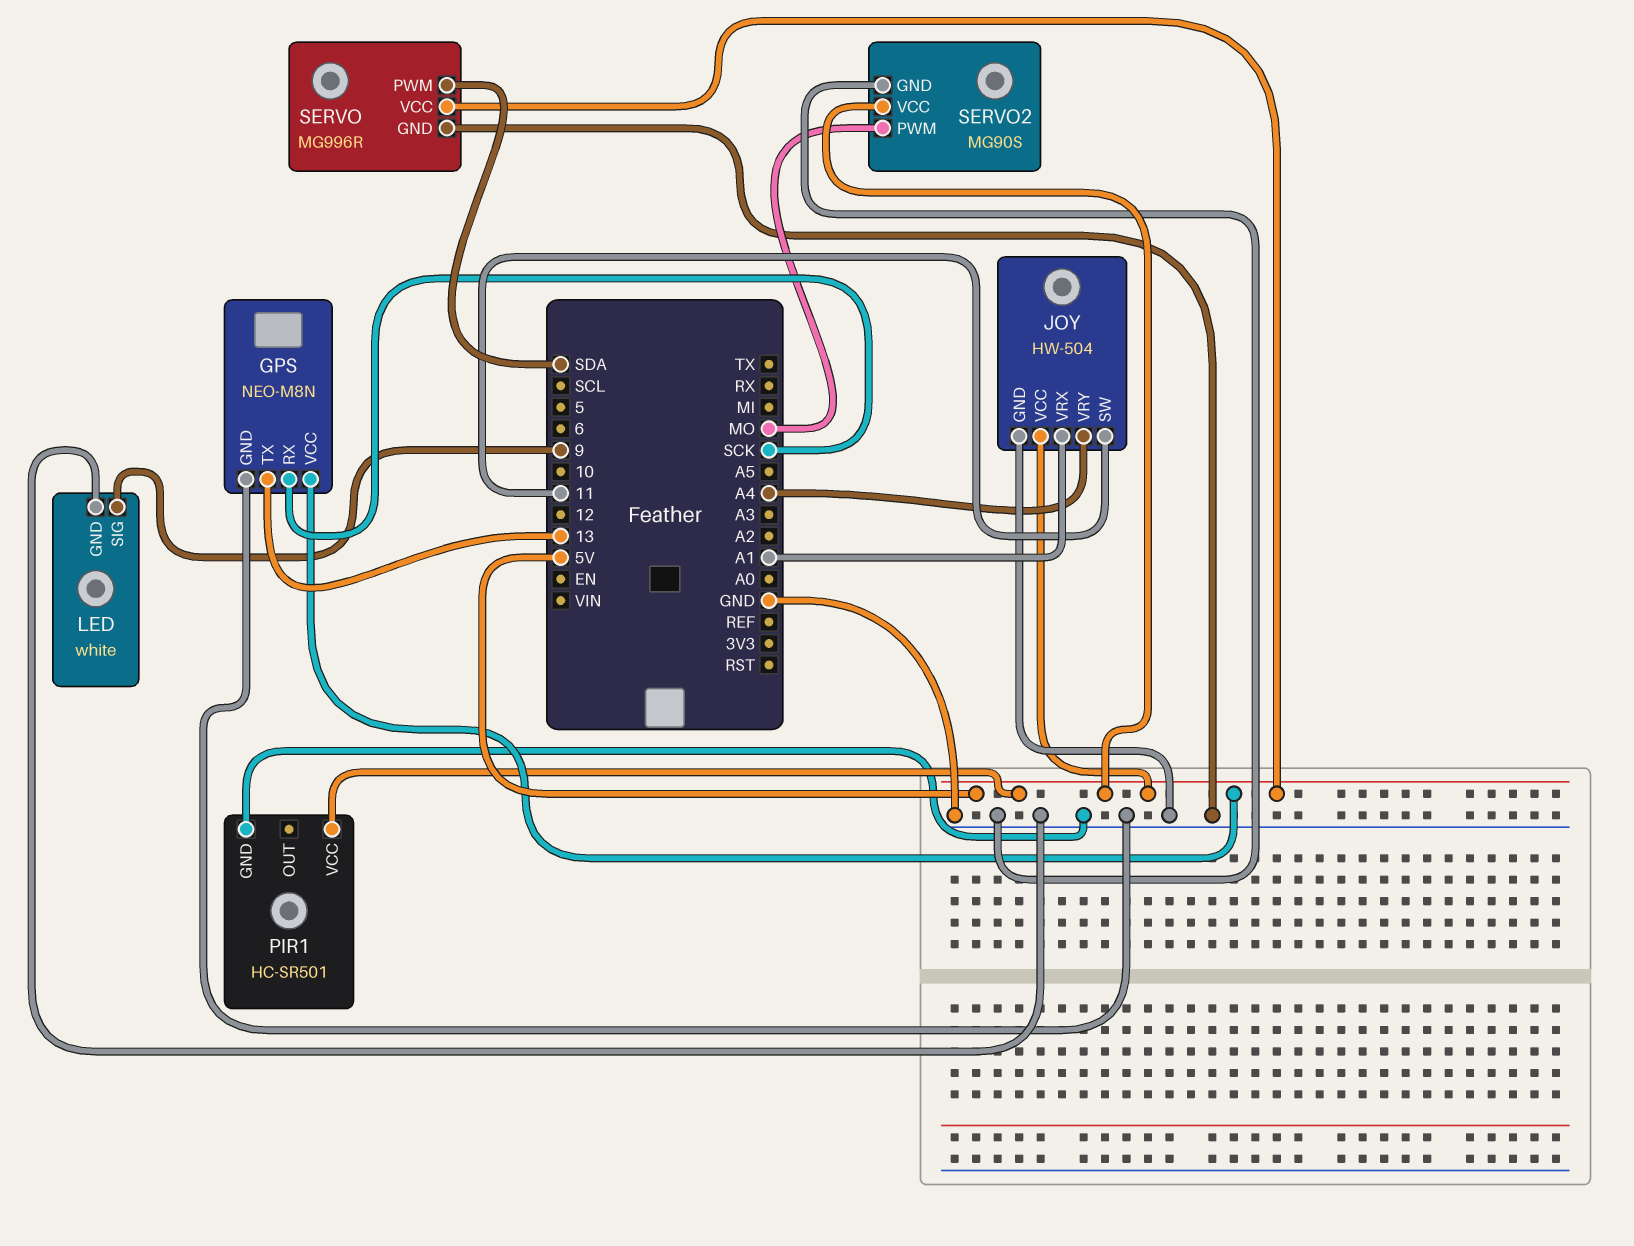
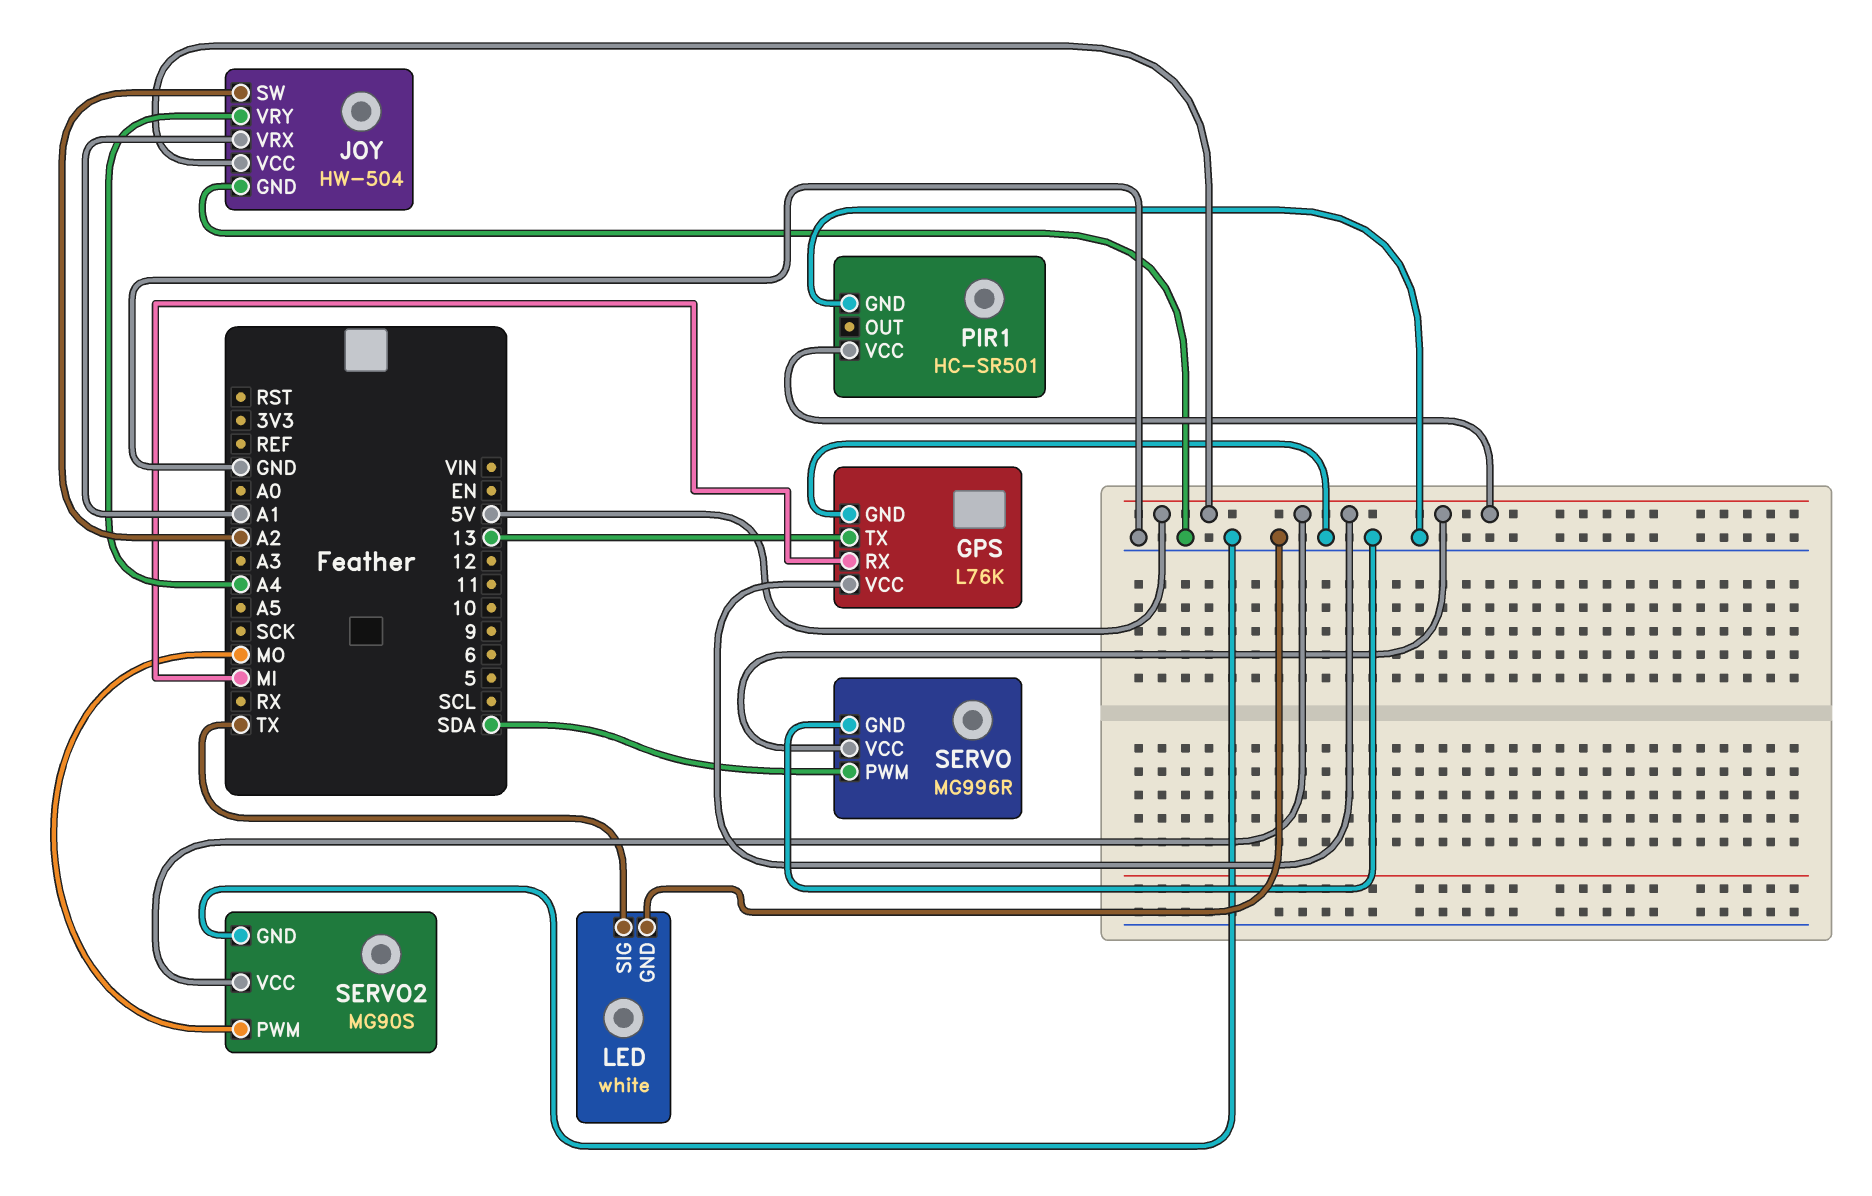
GPS: NEO-M8N -> L76K
GPS pin RX: SCK -> MI
JOY pin SW: 11 -> A2
LED pin SIG: 9 -> TX

